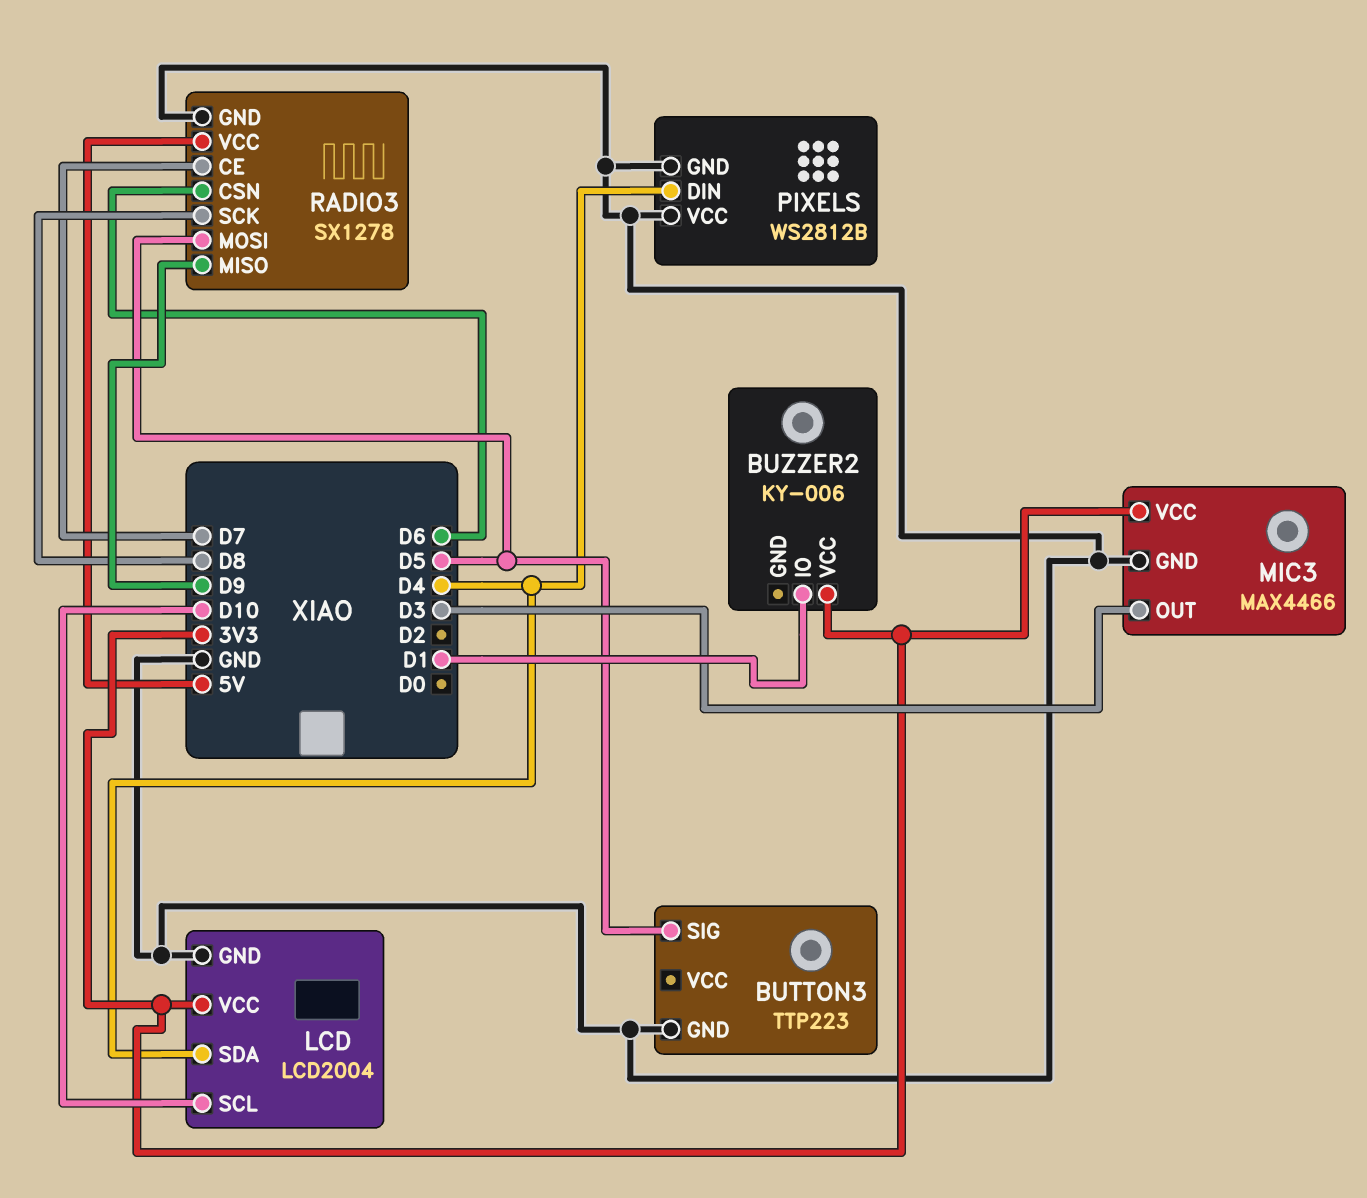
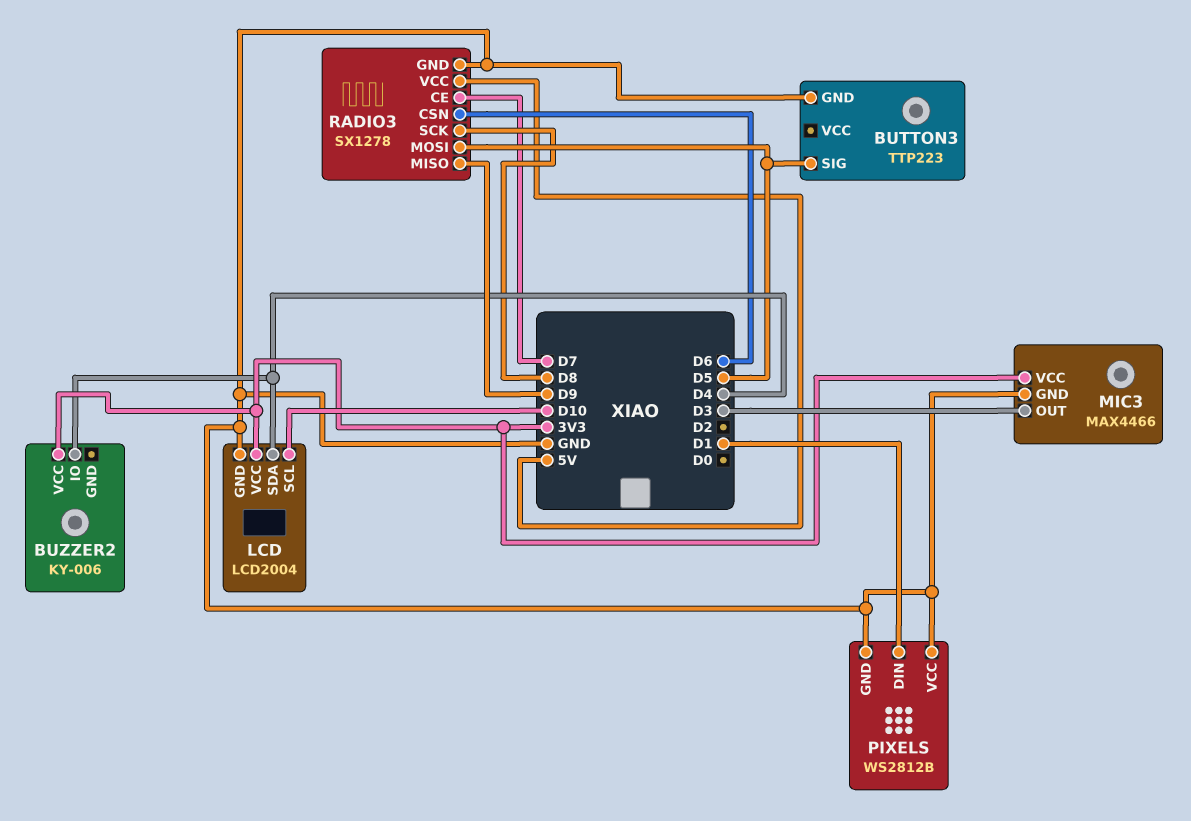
BUZZER2 pin IO: D1 -> D4
PIXELS pin DIN: D4 -> D1

